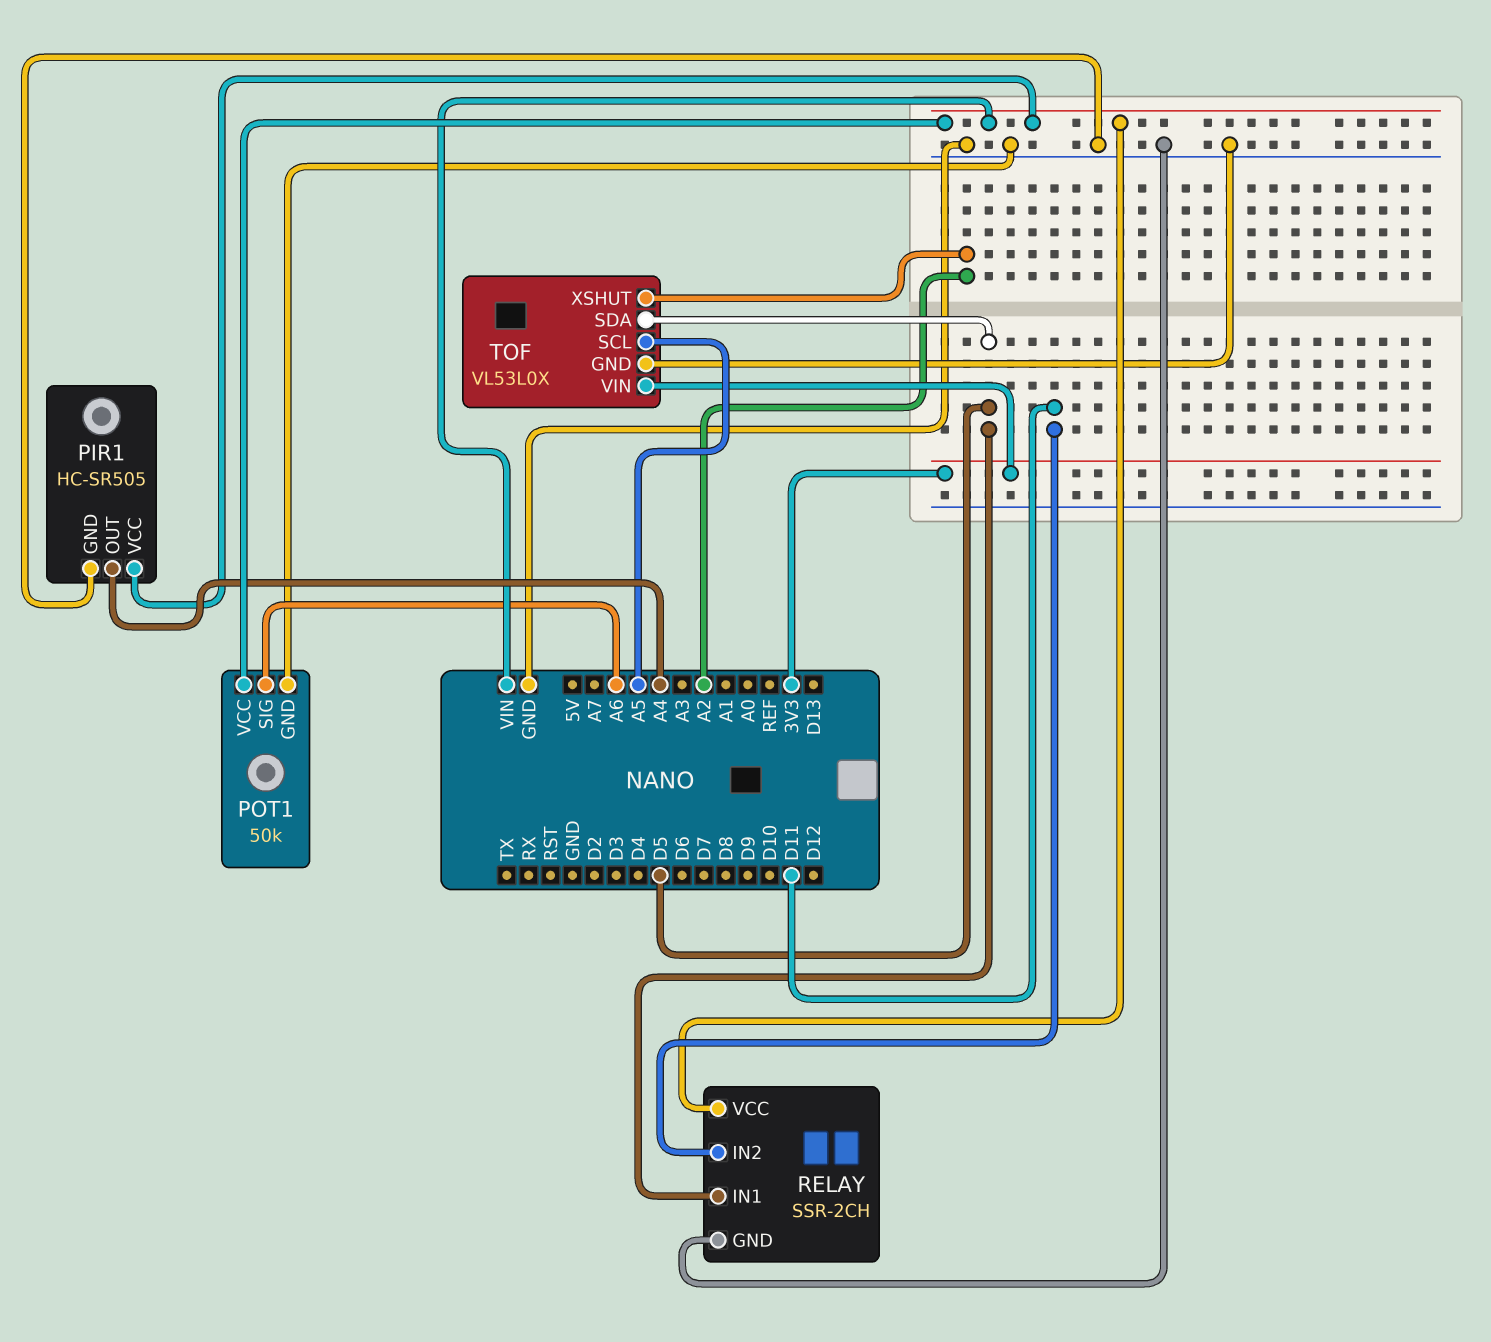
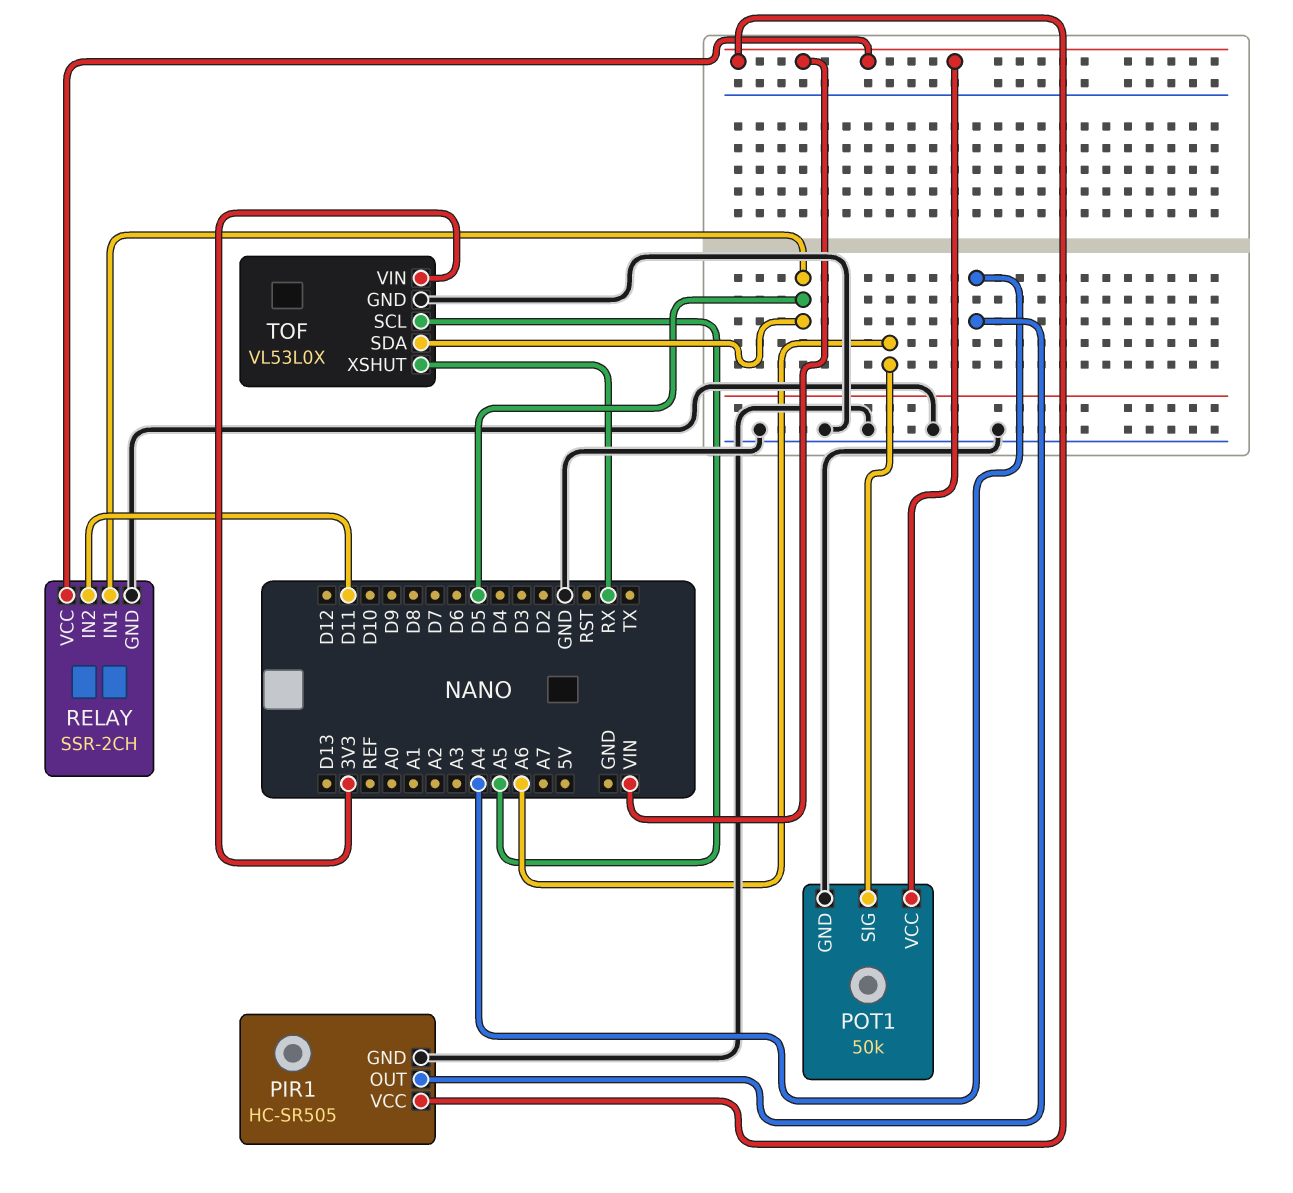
TOF pin XSHUT: A2 -> RX

